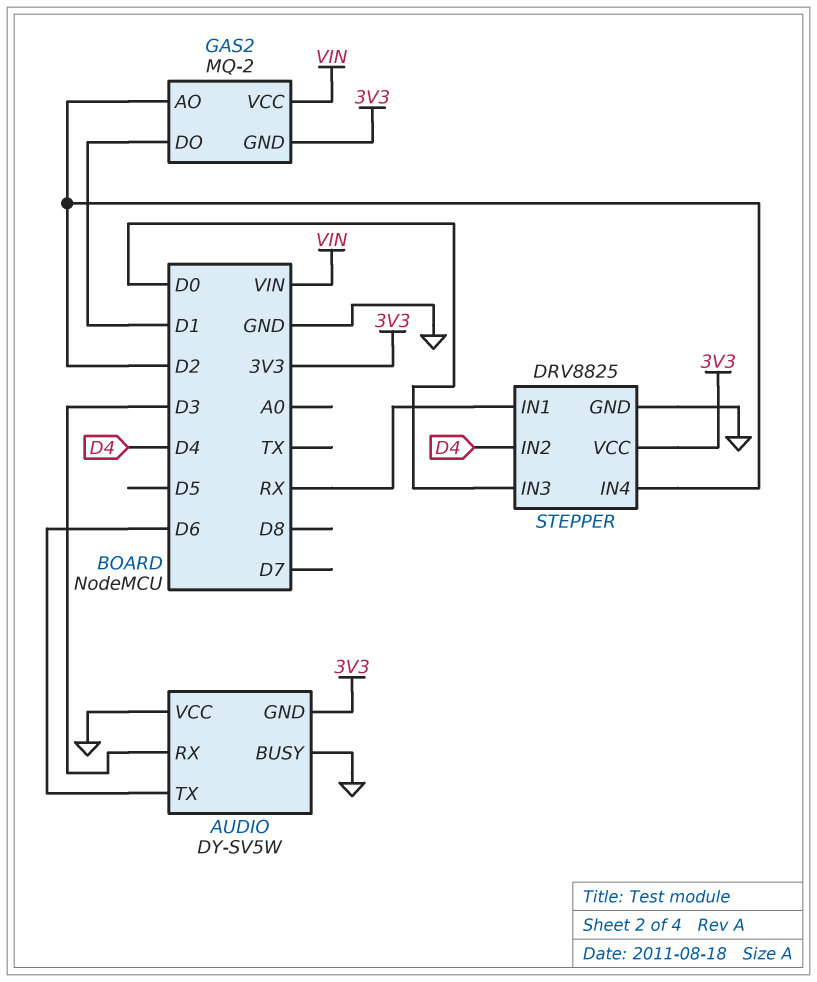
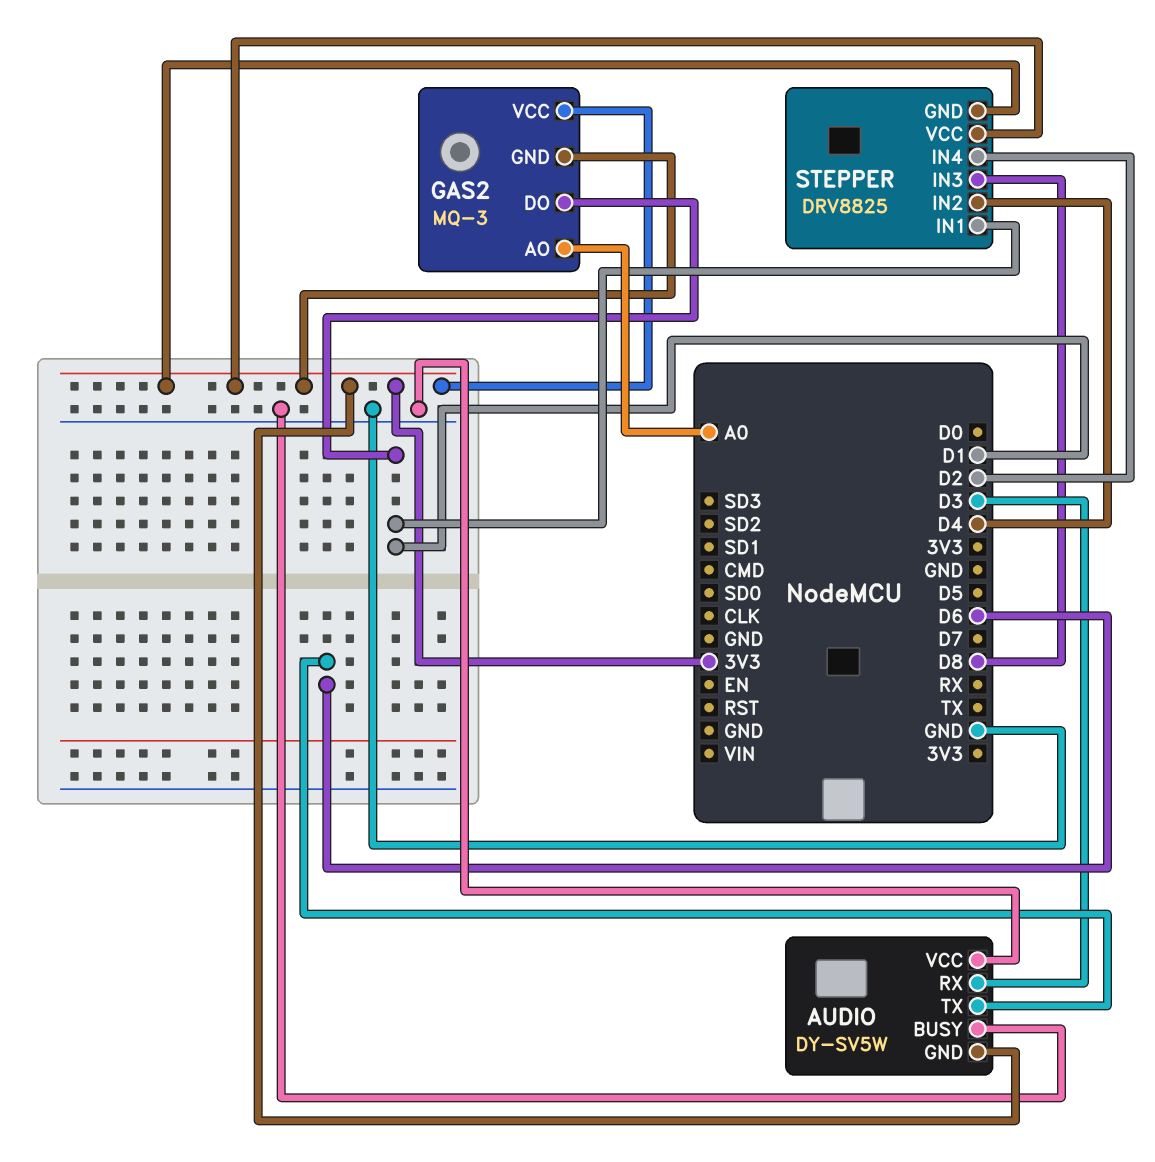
GAS2: MQ-2 -> MQ-3
GAS2 pin AO: D2 -> A0
GAS2 pin VCC: VIN -> 3V3
STEPPER pin GND: GND -> 3V3
STEPPER pin IN1: RX -> D1
STEPPER pin IN3: D0 -> D8

